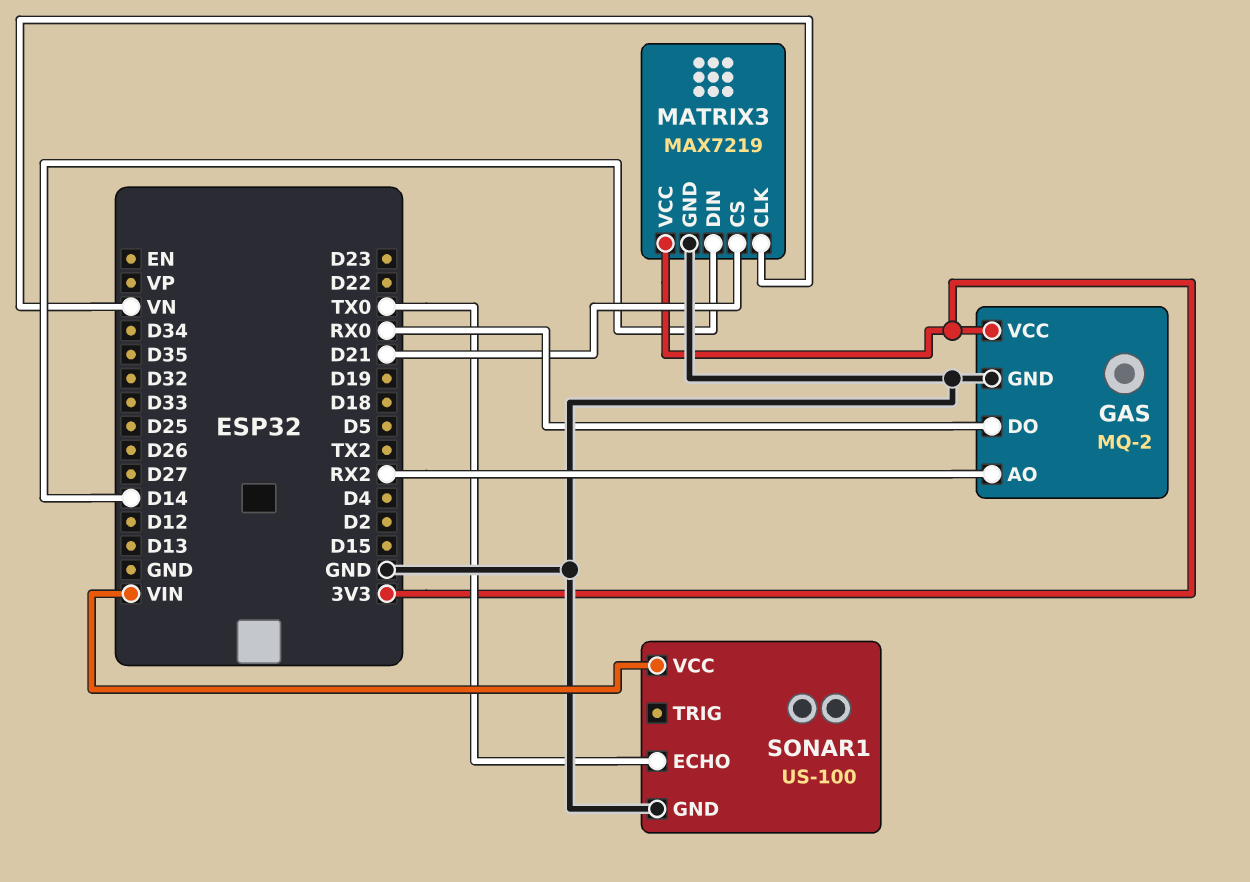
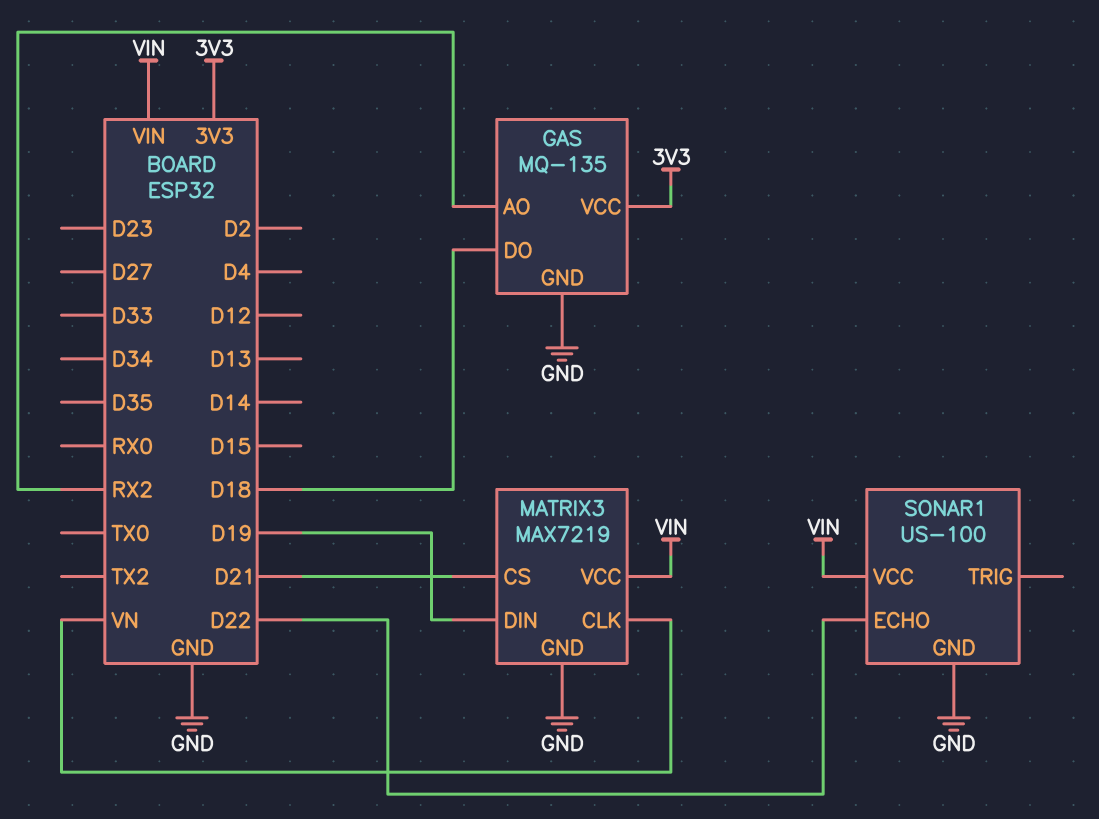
GAS: MQ-2 -> MQ-135
GAS pin DO: RX0 -> D18
MATRIX3 pin DIN: D14 -> D19
MATRIX3 pin VCC: 3V3 -> VIN
SONAR1 pin ECHO: TX0 -> D22

